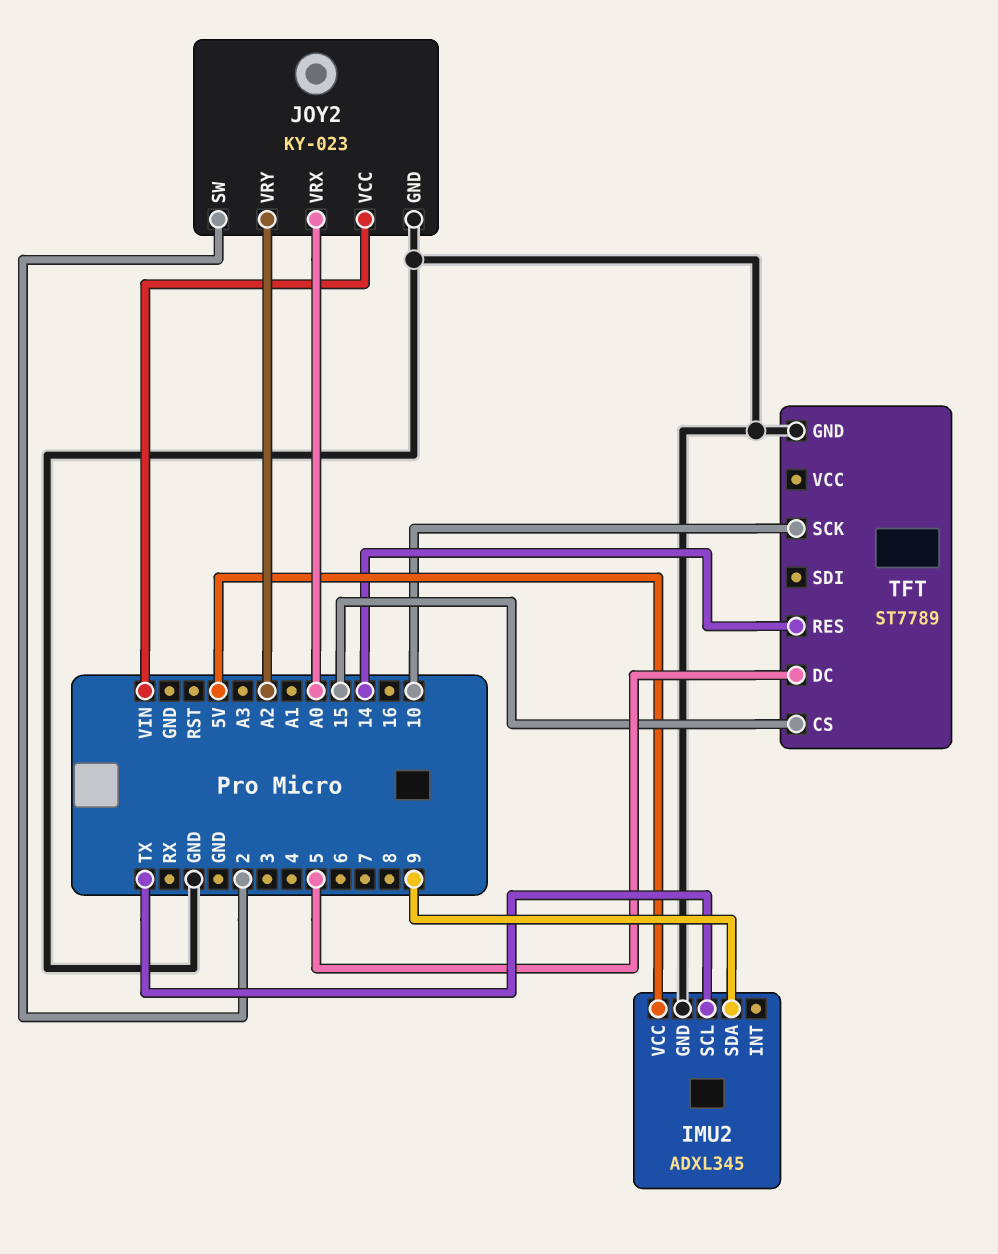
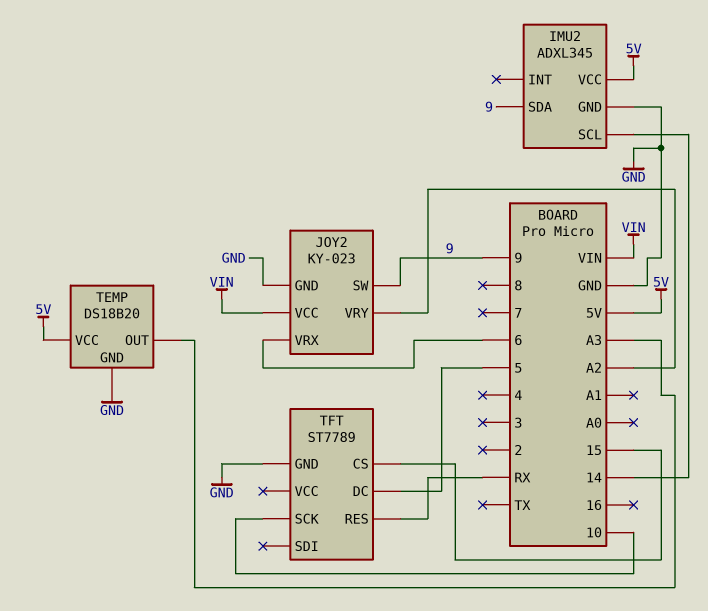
IMU2 pin SCL: TX -> 14
JOY2 pin SW: 2 -> 9
JOY2 pin VRX: A0 -> 6
TEMP: none -> DS18B20
TEMP pin GND: none -> GND
TEMP pin OUT: none -> A3
TEMP pin VCC: none -> 5V
TFT pin RES: 14 -> RX

